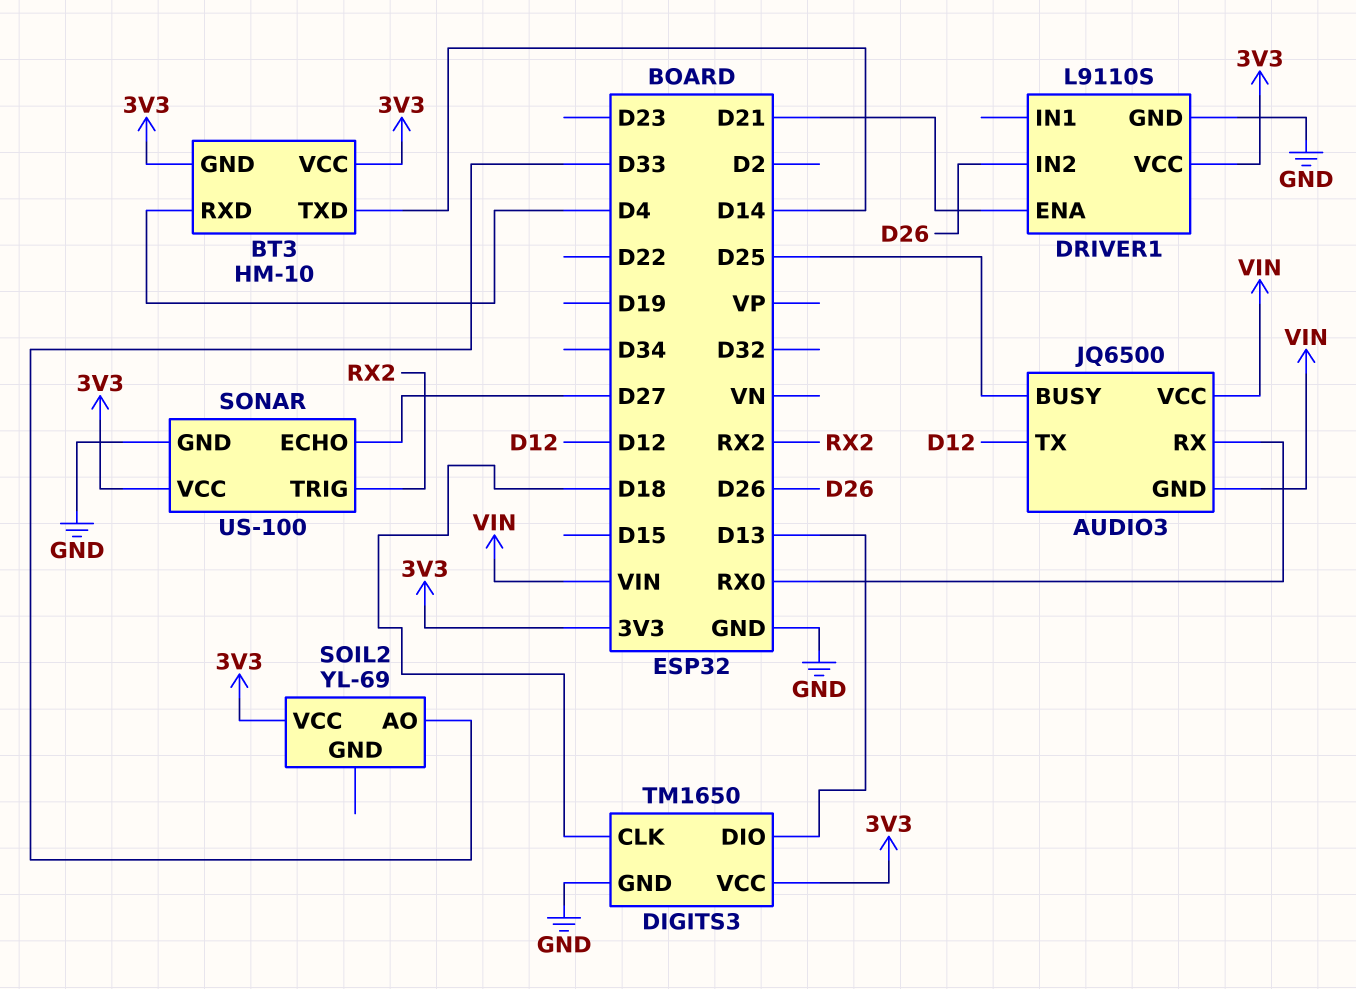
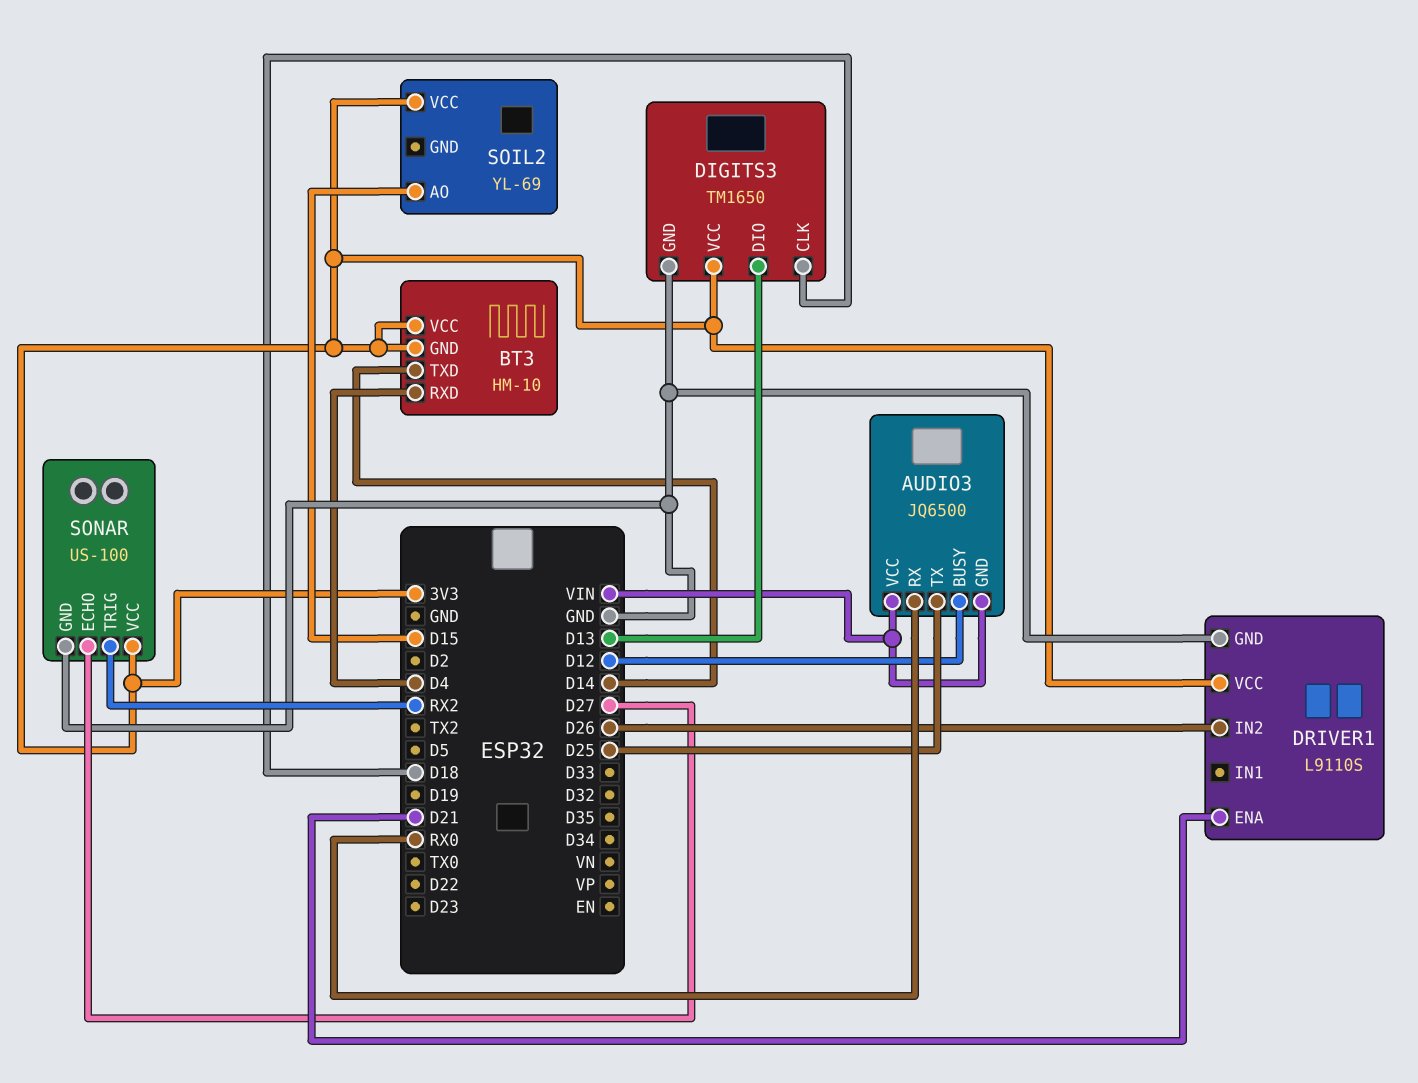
AUDIO3 pin BUSY: D25 -> D12
AUDIO3 pin TX: D12 -> D25
SOIL2 pin AO: D33 -> D15

